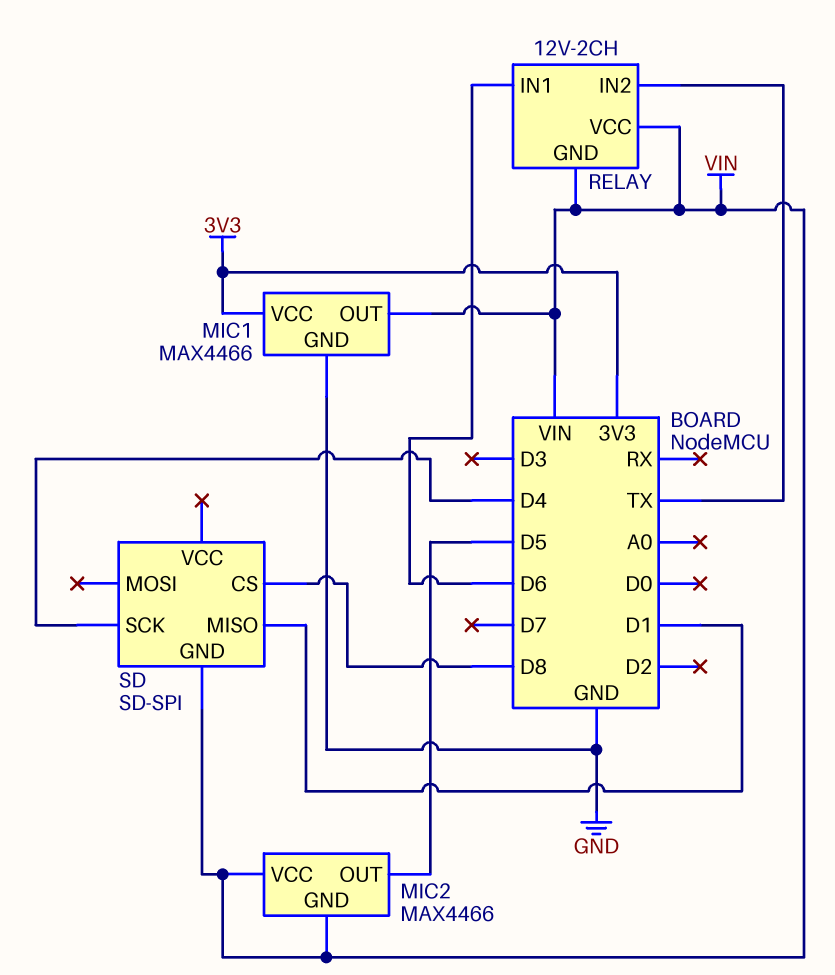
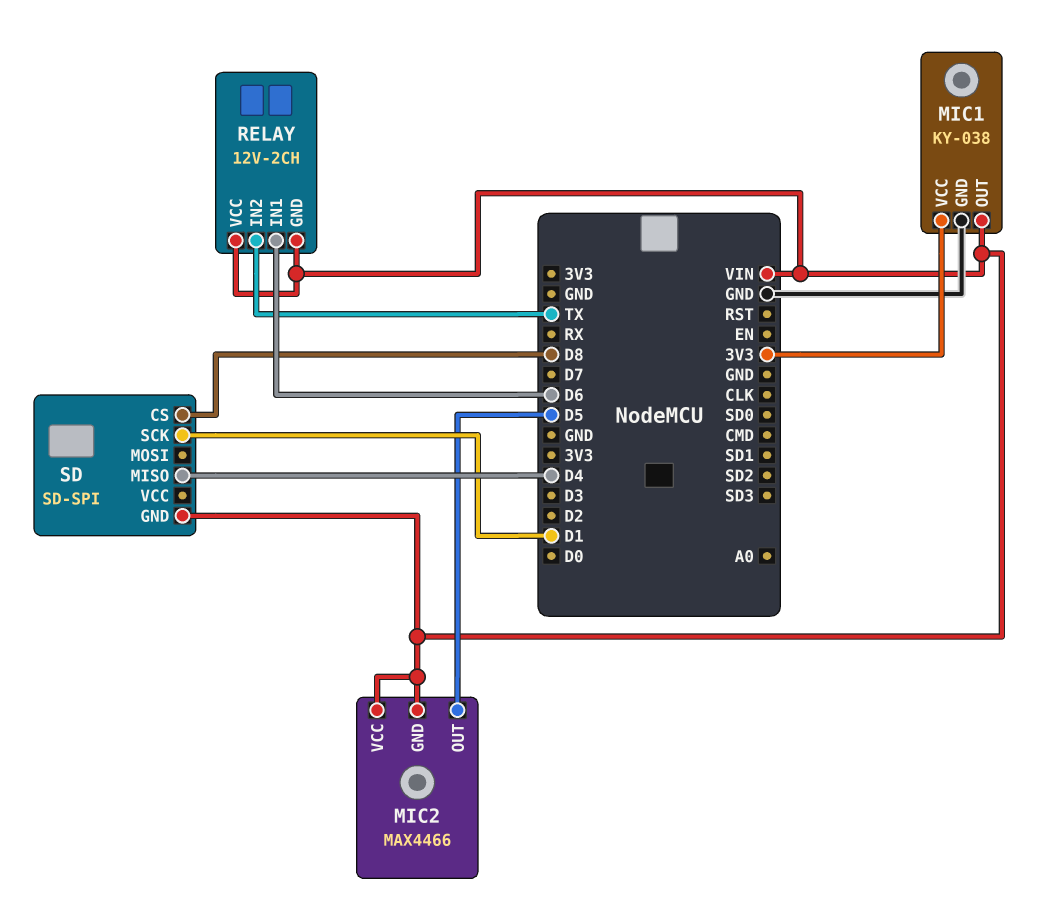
MIC1: MAX4466 -> KY-038
SD pin MISO: D1 -> D4
SD pin SCK: D4 -> D1

